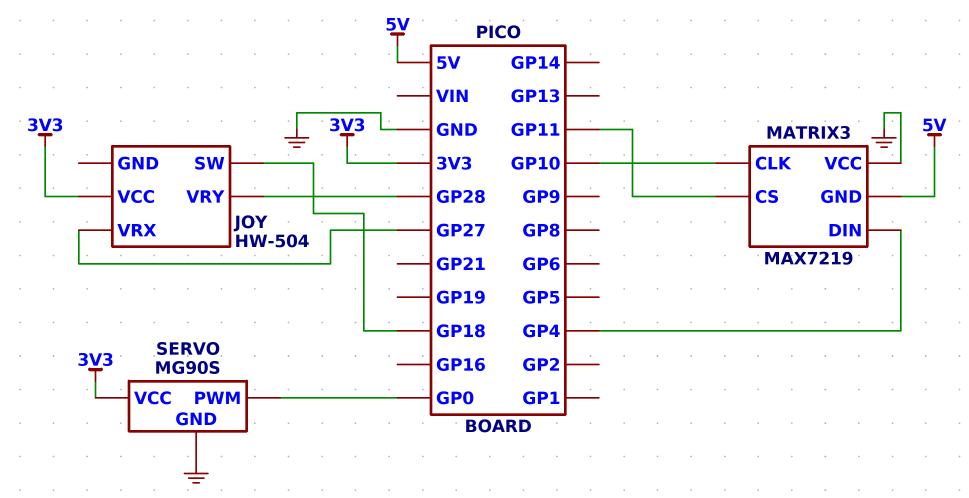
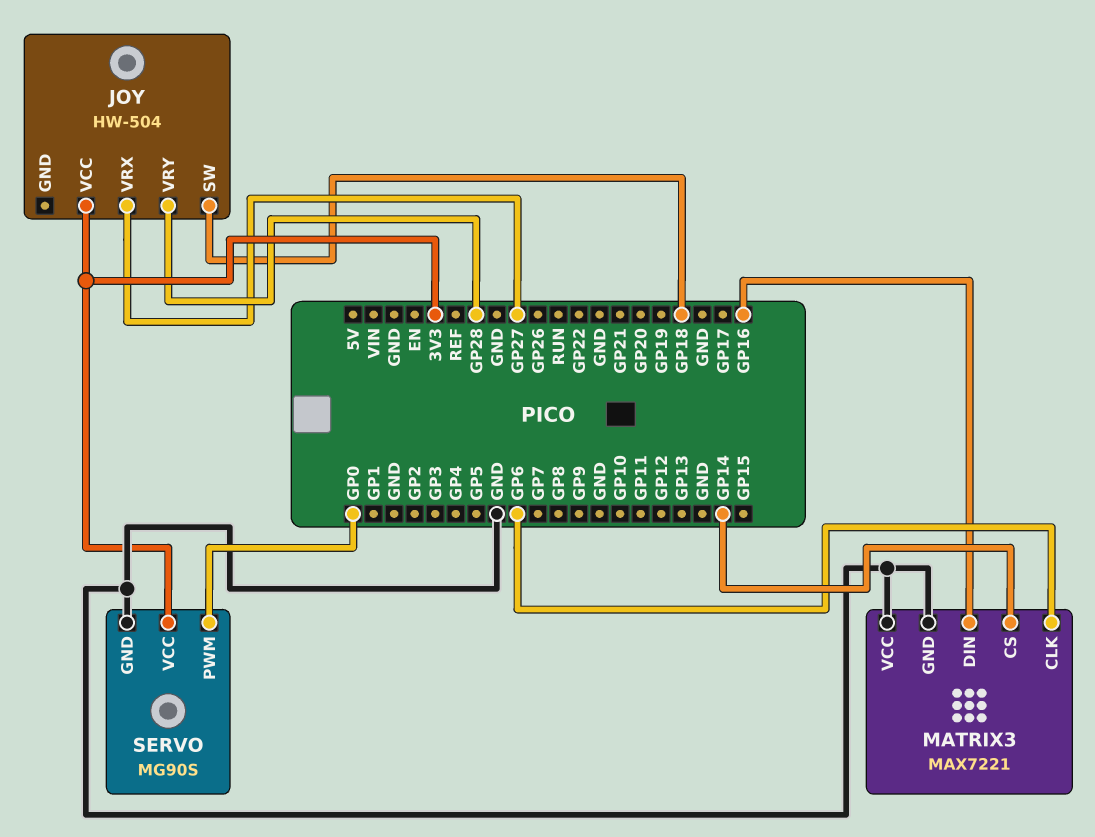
MATRIX3: MAX7219 -> MAX7221
MATRIX3 pin CLK: GP10 -> GP6
MATRIX3 pin CS: GP11 -> GP14
MATRIX3 pin DIN: GP4 -> GP16
MATRIX3 pin GND: 5V -> GND

